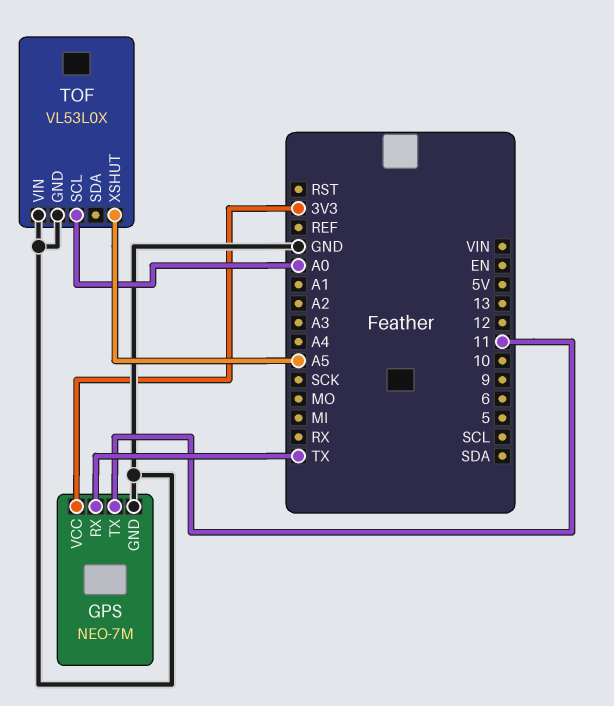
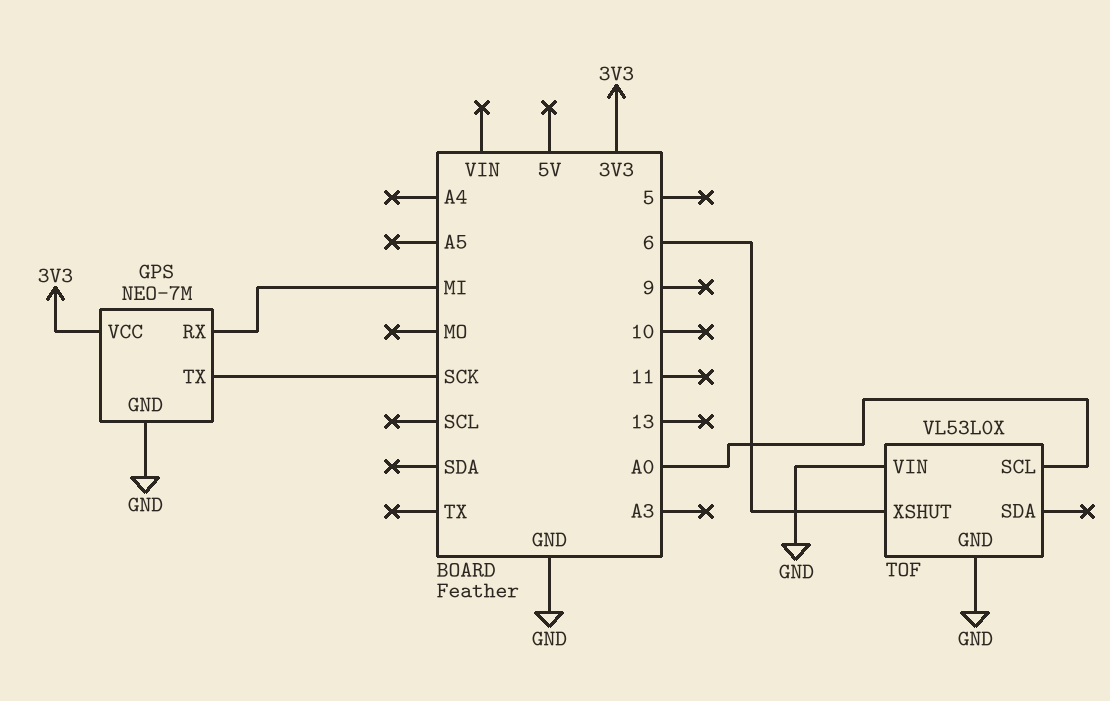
GPS pin RX: TX -> MI
GPS pin TX: 11 -> SCK
TOF pin XSHUT: A5 -> 6

